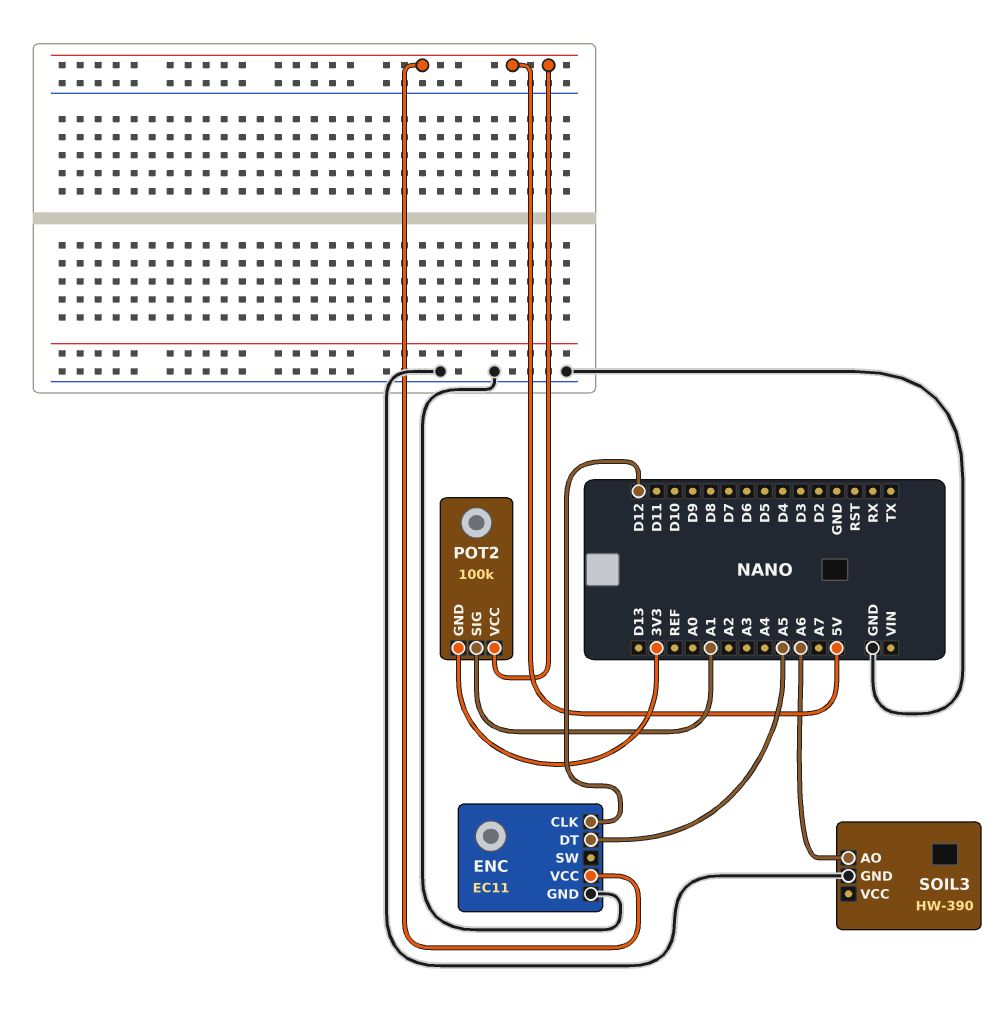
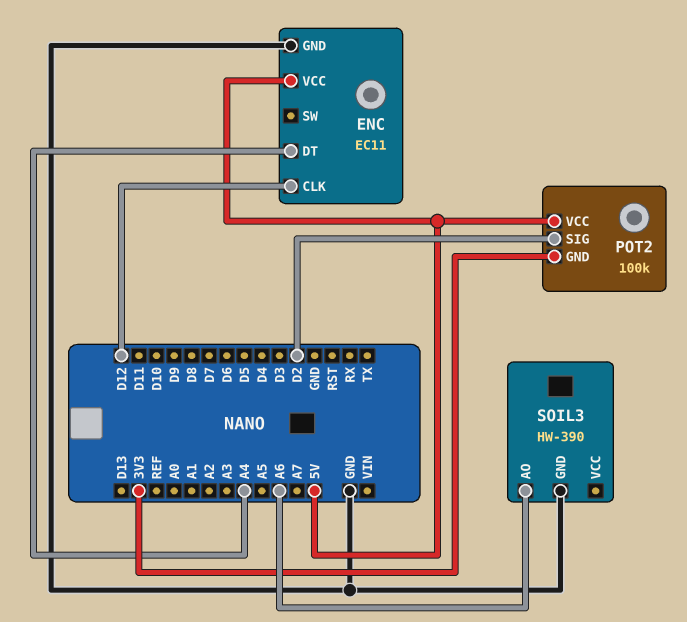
ENC pin DT: A5 -> A4
POT2 pin SIG: A1 -> D2

